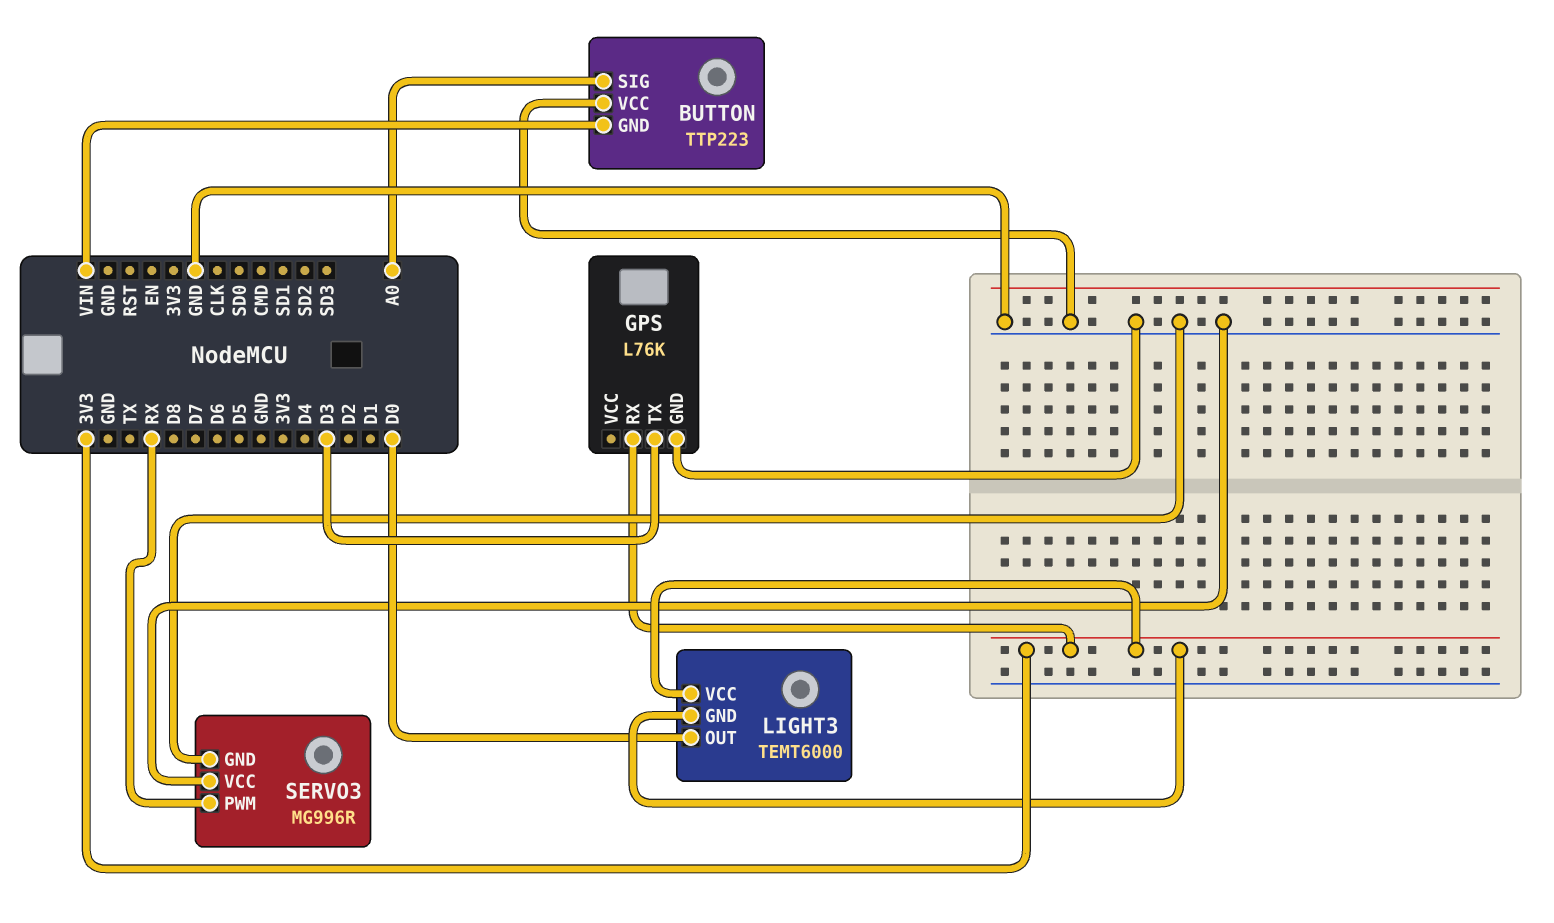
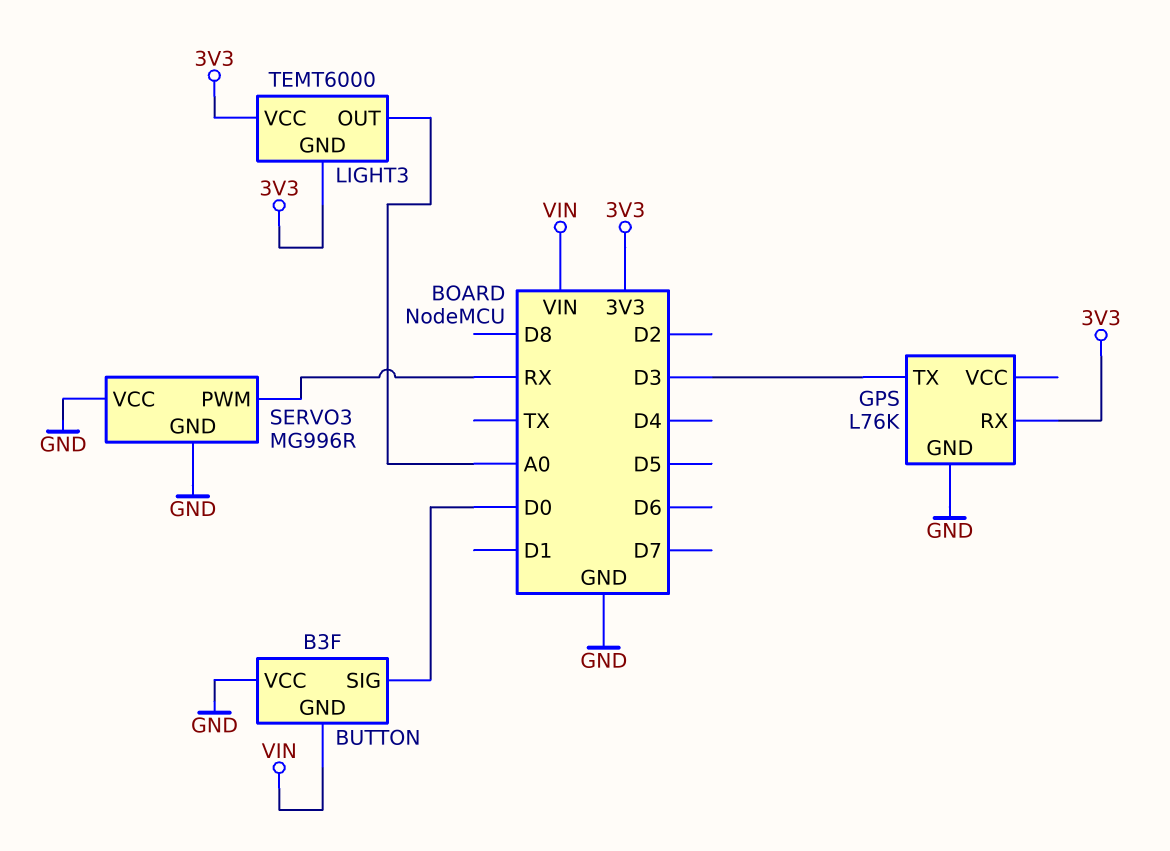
BUTTON: TTP223 -> B3F
BUTTON pin SIG: A0 -> D0
LIGHT3 pin OUT: D0 -> A0

